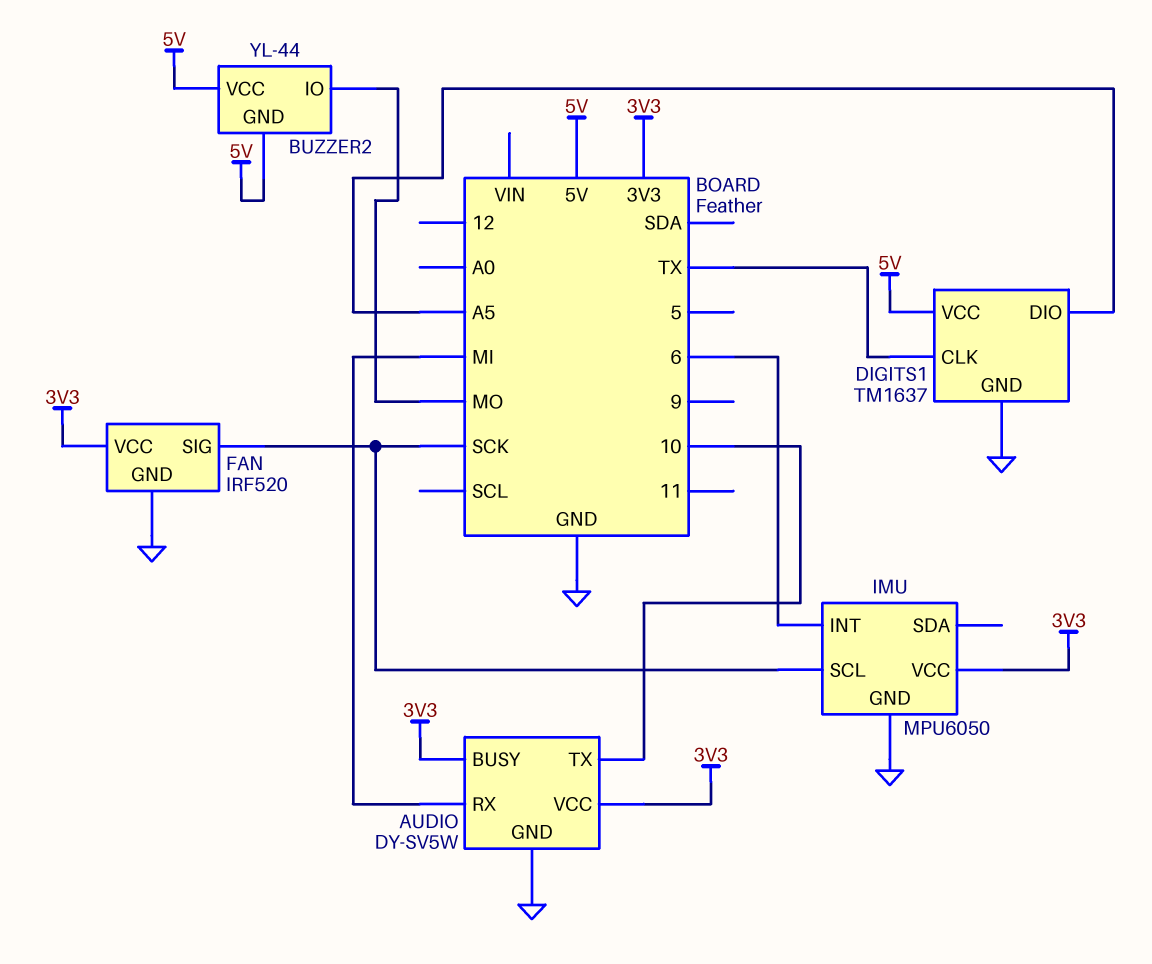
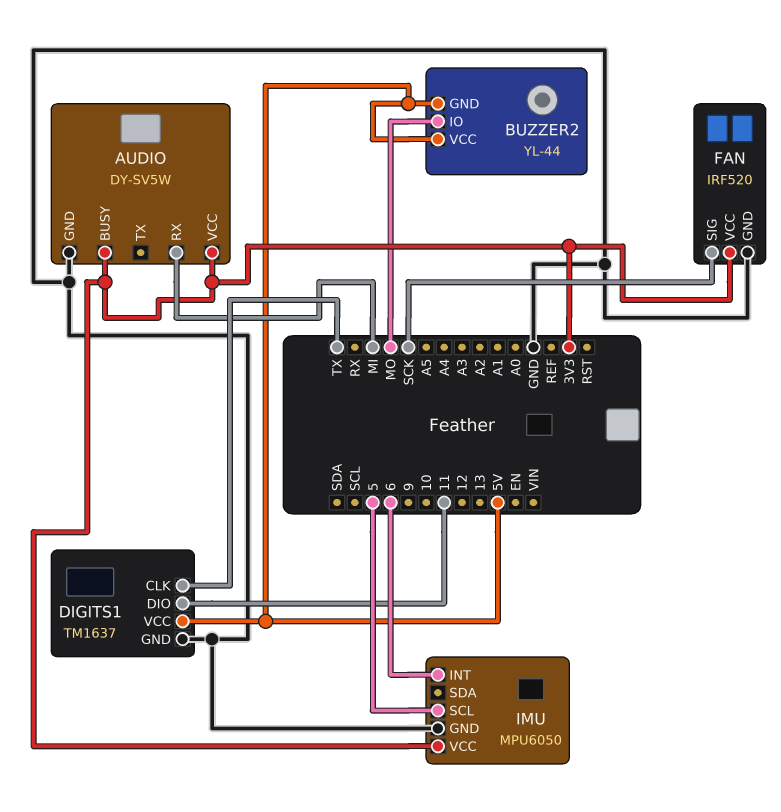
AUDIO pin TX: 10 -> none
DIGITS1 pin DIO: A5 -> 11
IMU pin SCL: SCK -> 5

